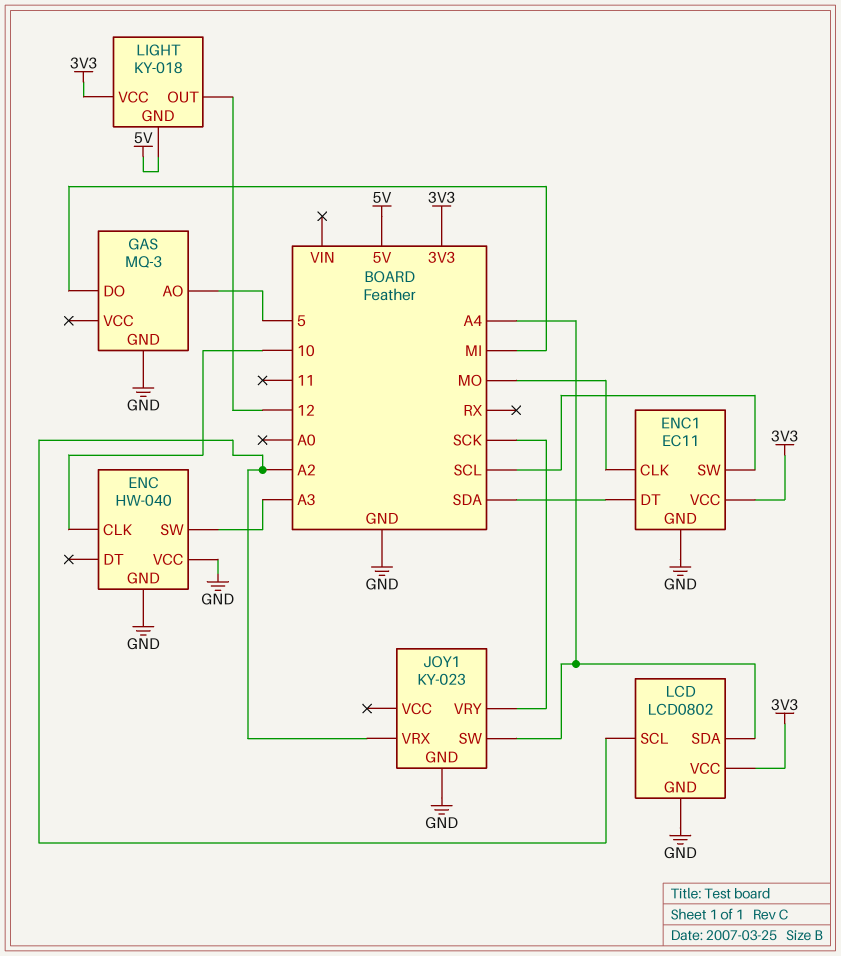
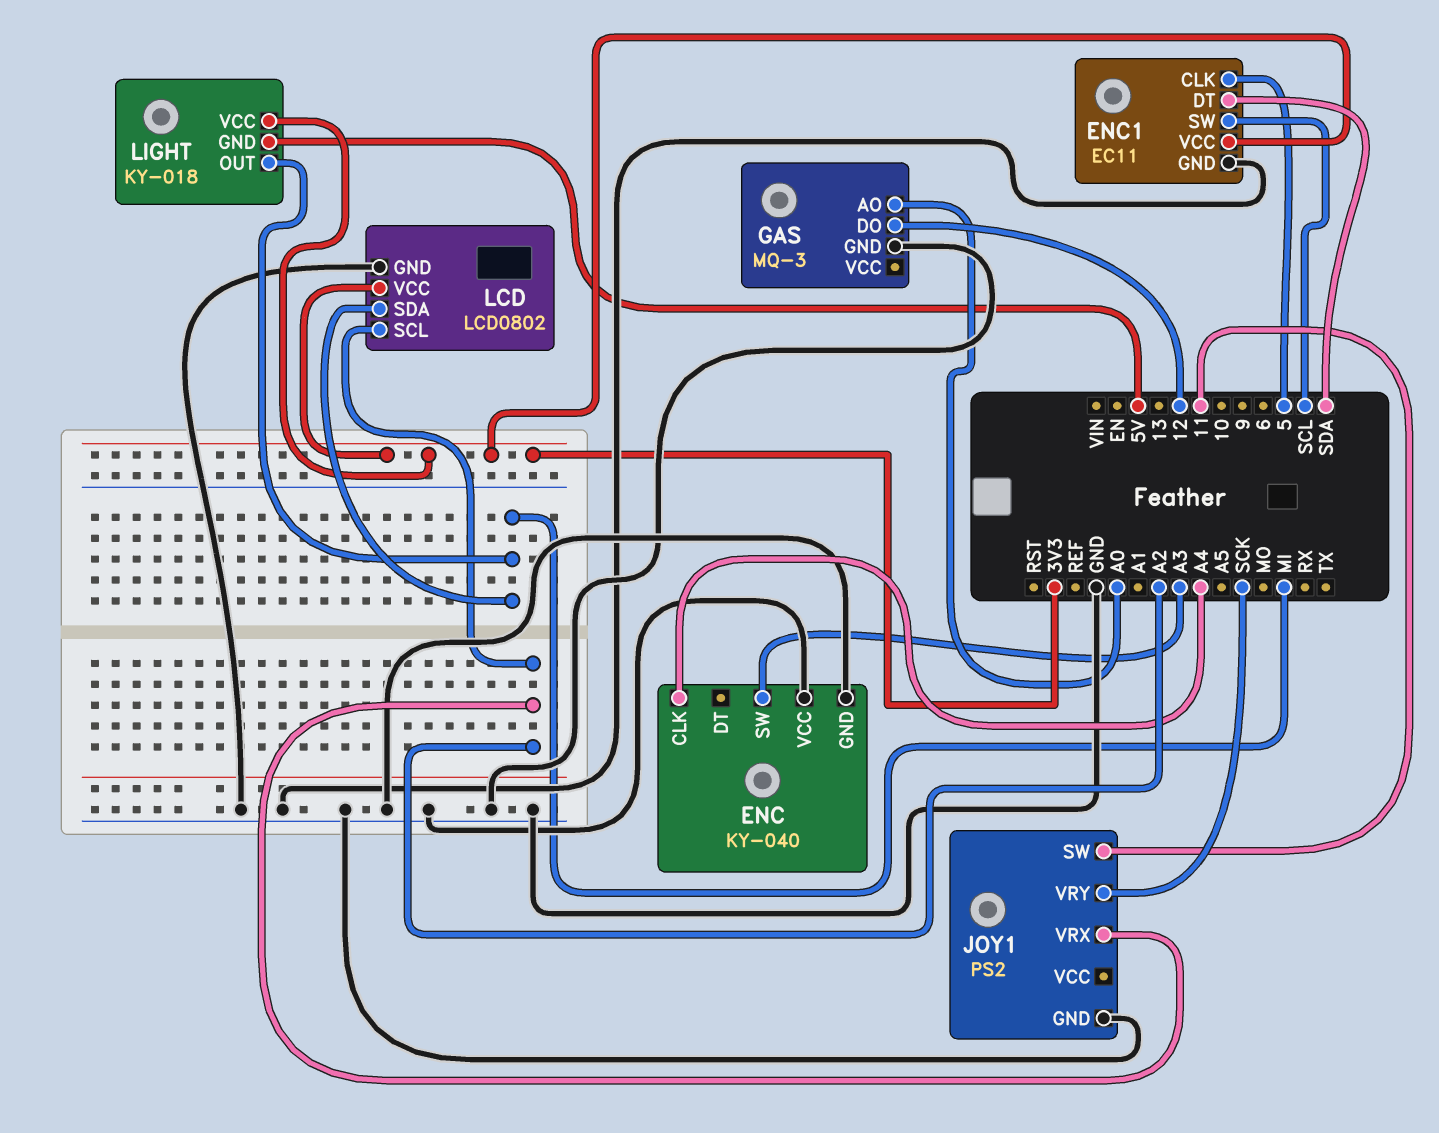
ENC: HW-040 -> KY-040
ENC pin CLK: 10 -> A4
ENC1 pin CLK: MO -> 5
GAS pin AO: 5 -> A0
GAS pin DO: MI -> 12
JOY1: KY-023 -> PS2
JOY1 pin SW: A4 -> 11
LCD pin SDA: A4 -> MI
LIGHT pin OUT: 12 -> MI

